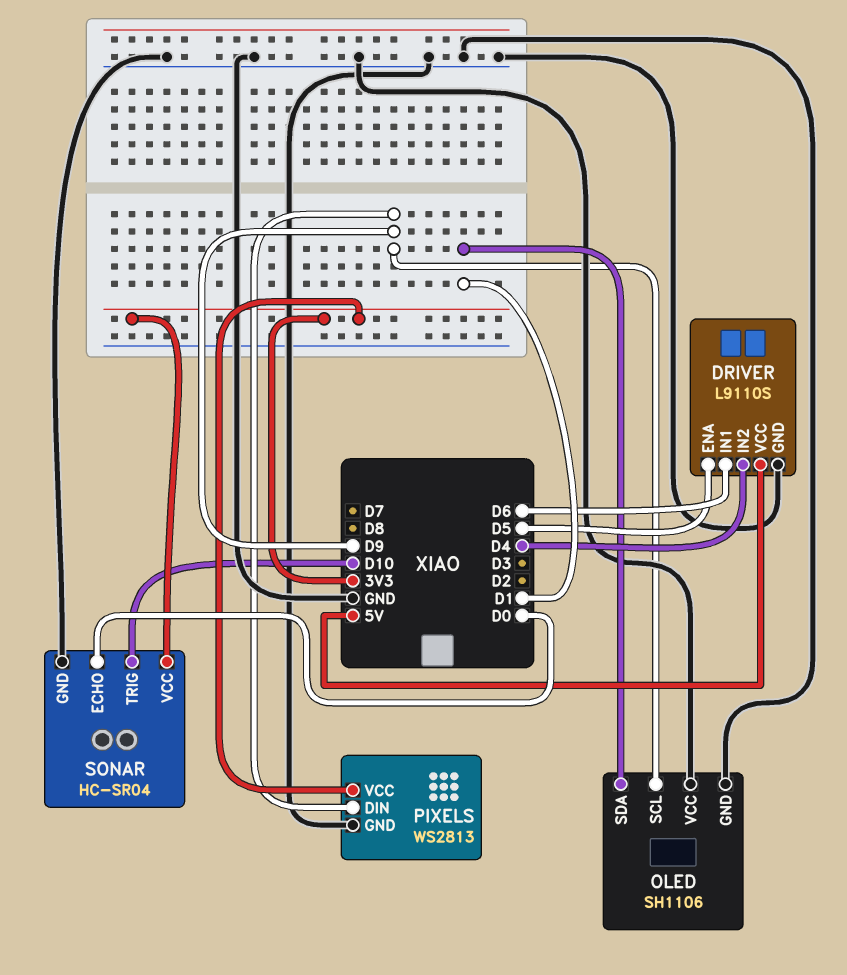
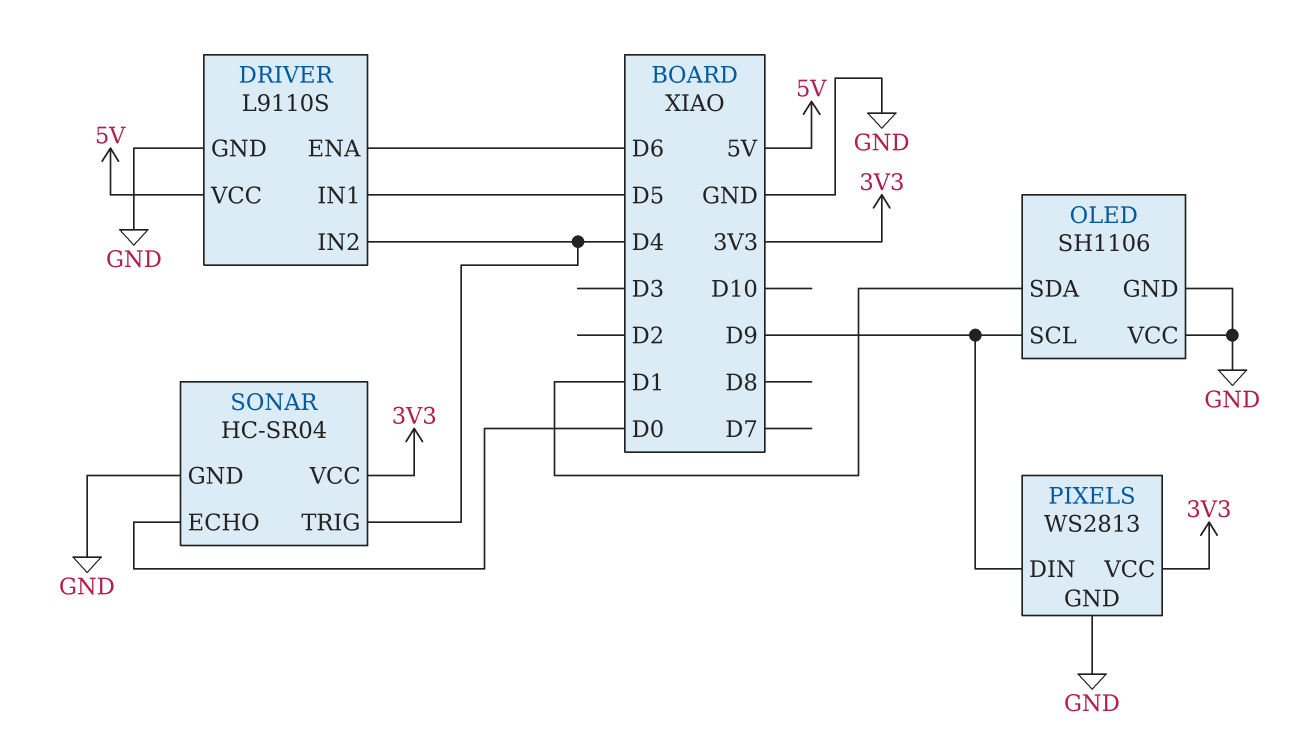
DRIVER pin ENA: D5 -> D6
DRIVER pin IN1: D6 -> D5
SONAR pin TRIG: D10 -> D4

